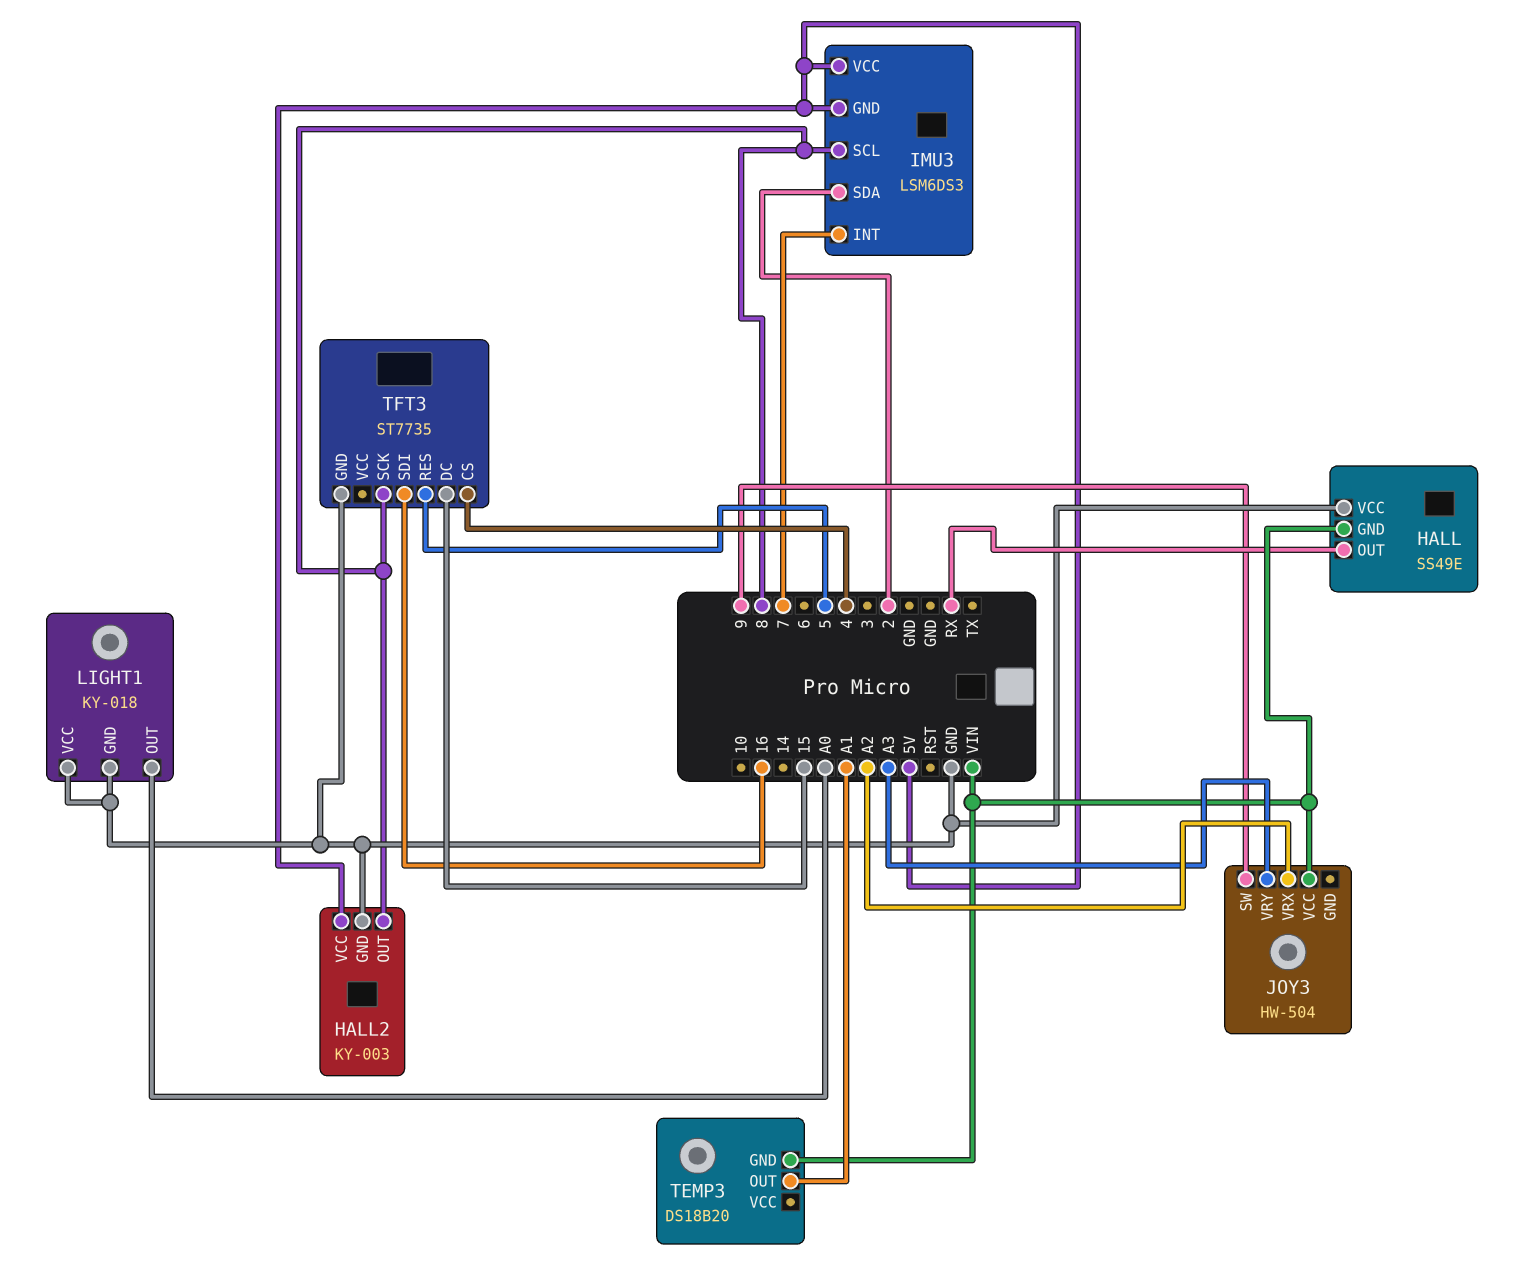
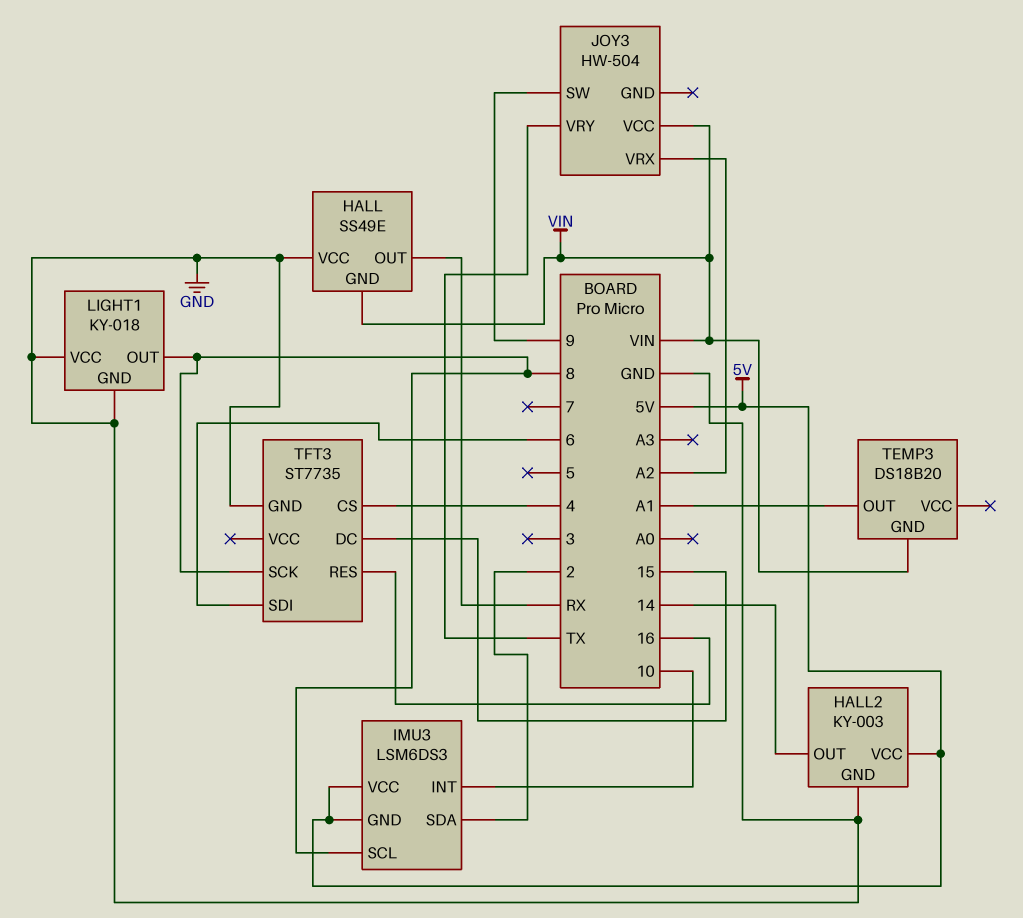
HALL2 pin OUT: 8 -> 14
IMU3 pin INT: 7 -> 10
JOY3 pin VRY: A3 -> TX
LIGHT1 pin OUT: A0 -> 8
TFT3 pin RES: 5 -> 16
TFT3 pin SDI: 16 -> 6

